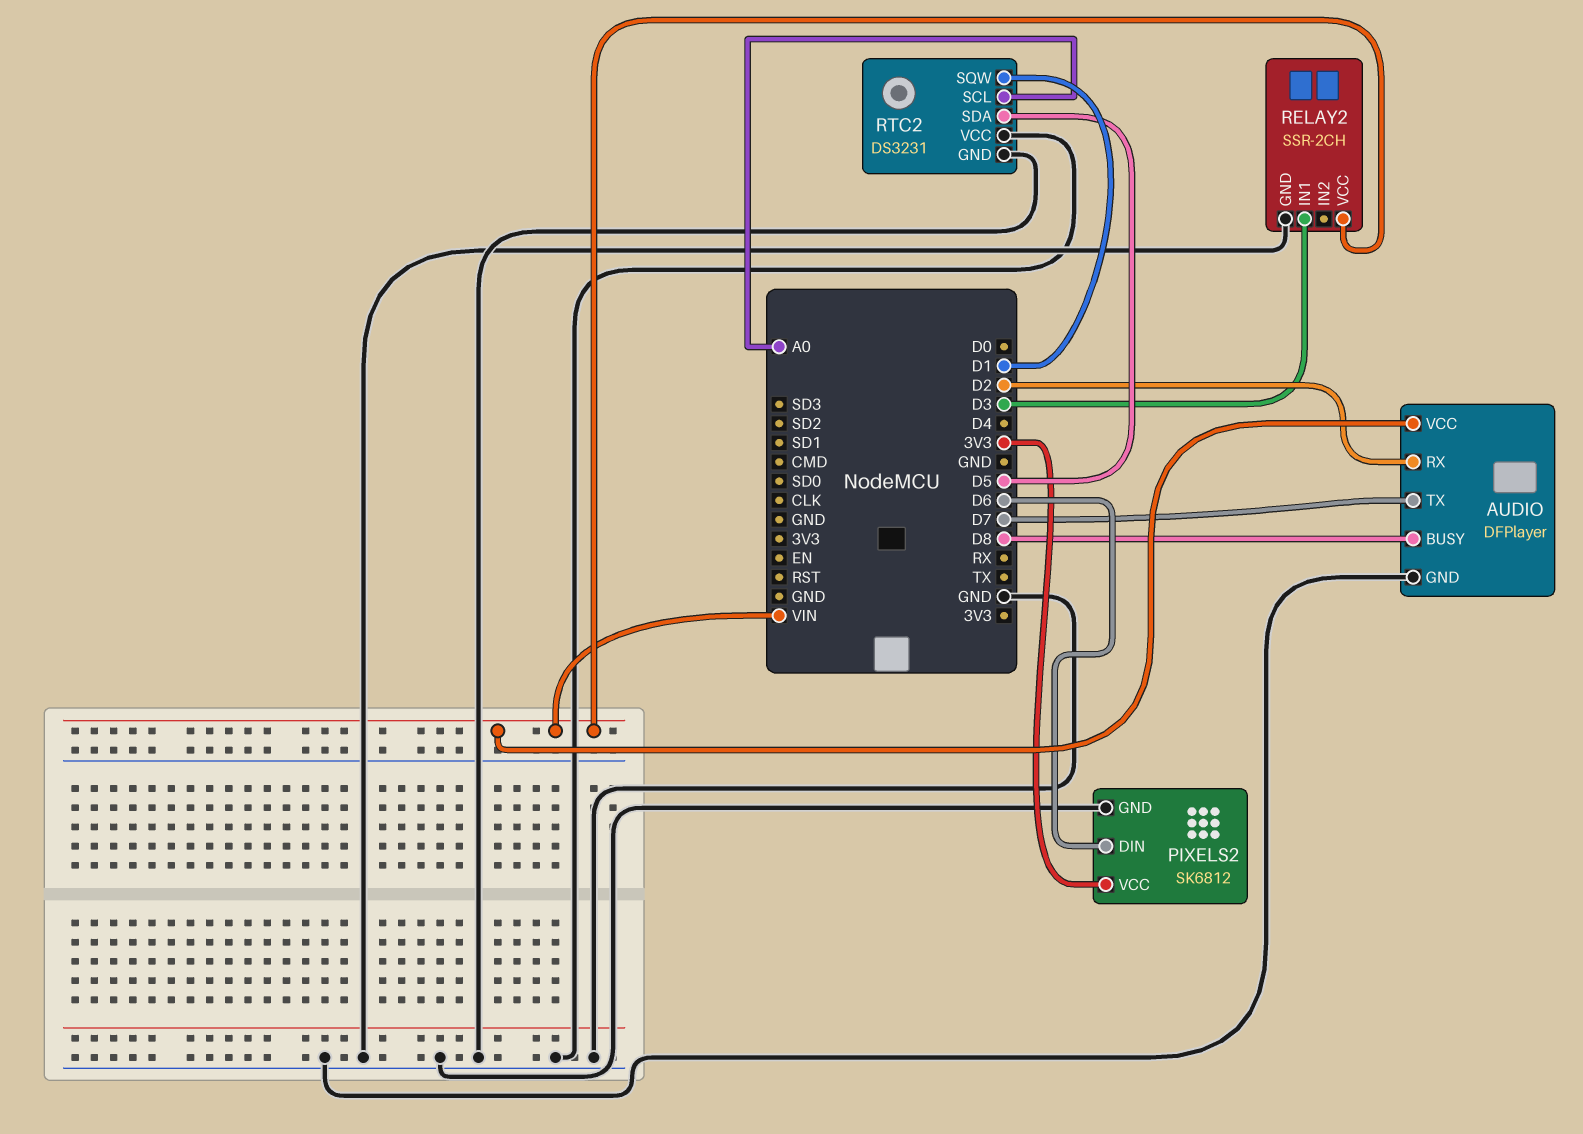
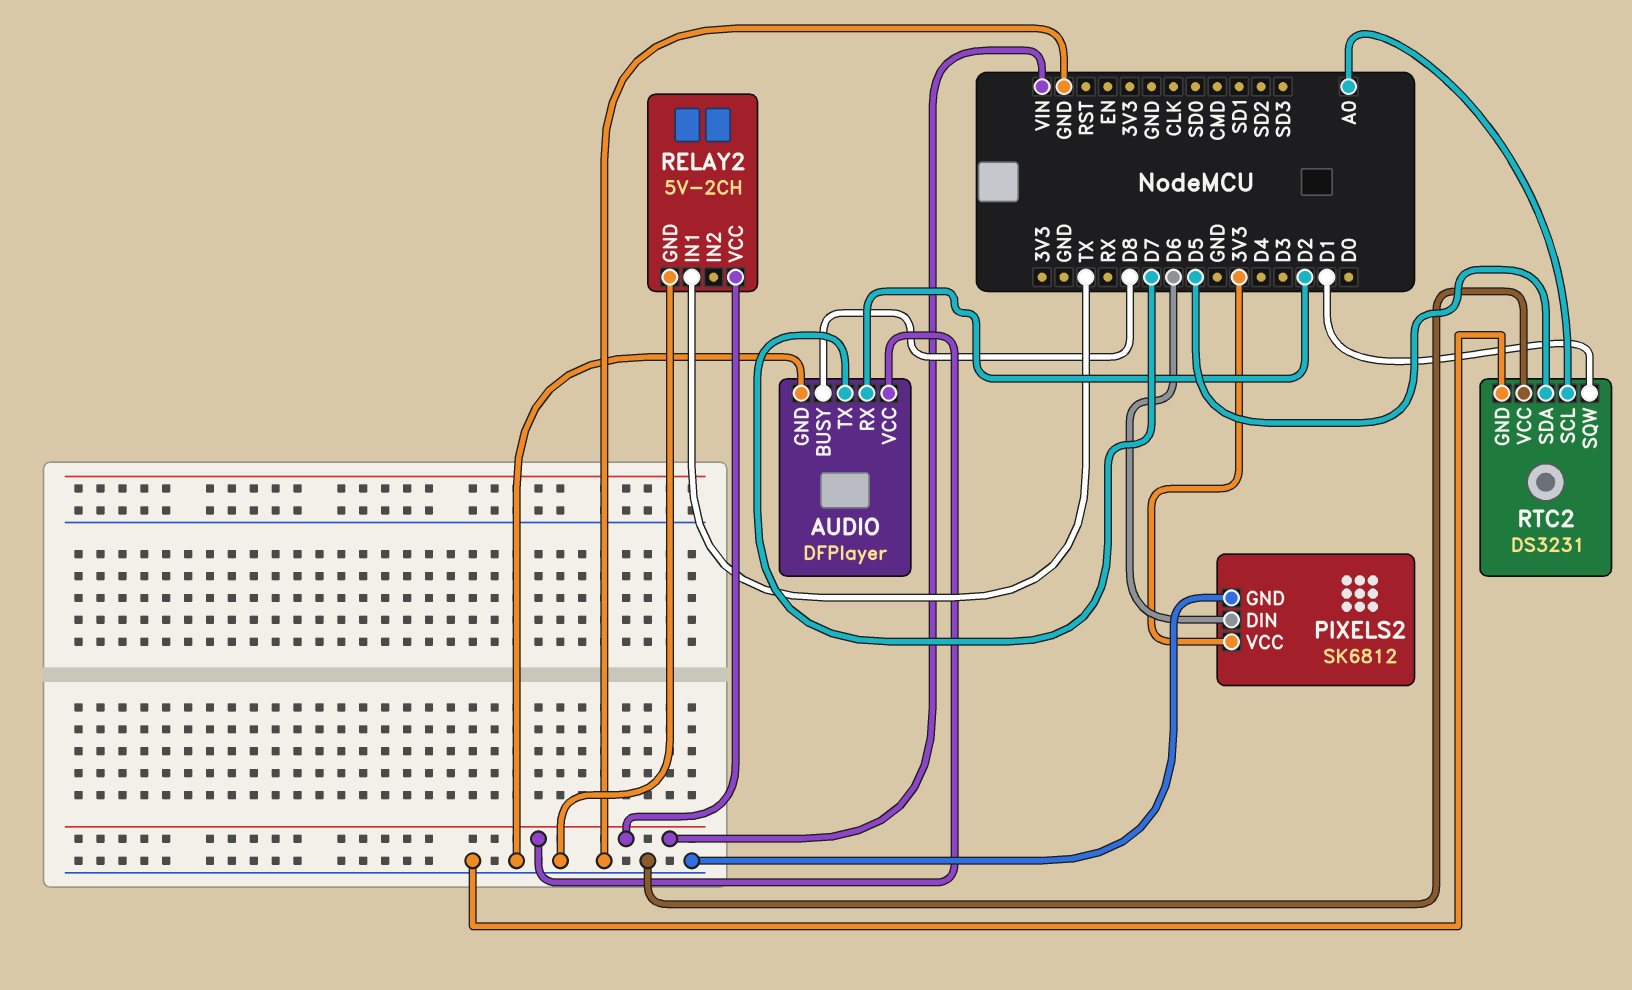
RELAY2: SSR-2CH -> 5V-2CH
RELAY2 pin IN1: D3 -> TX

